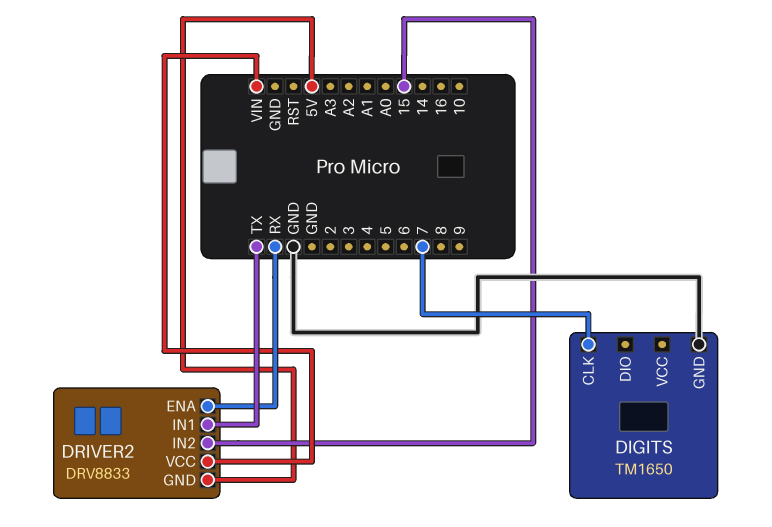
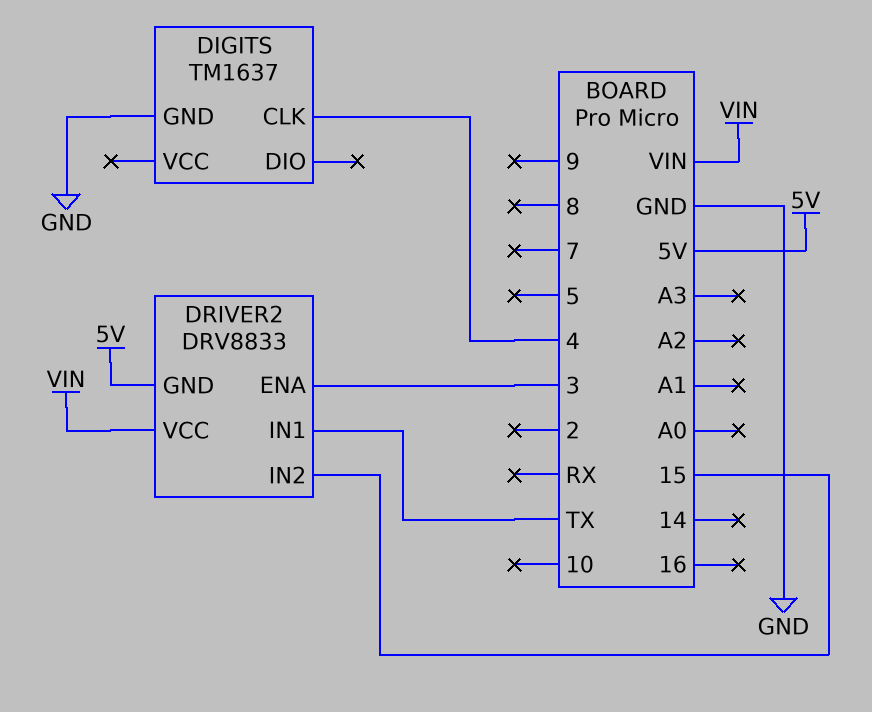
DIGITS: TM1650 -> TM1637
DIGITS pin CLK: 7 -> 4
DRIVER2 pin ENA: RX -> 3

